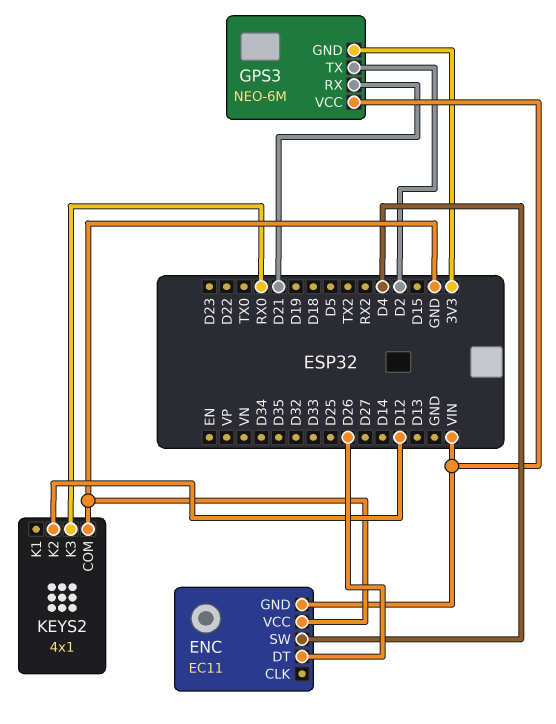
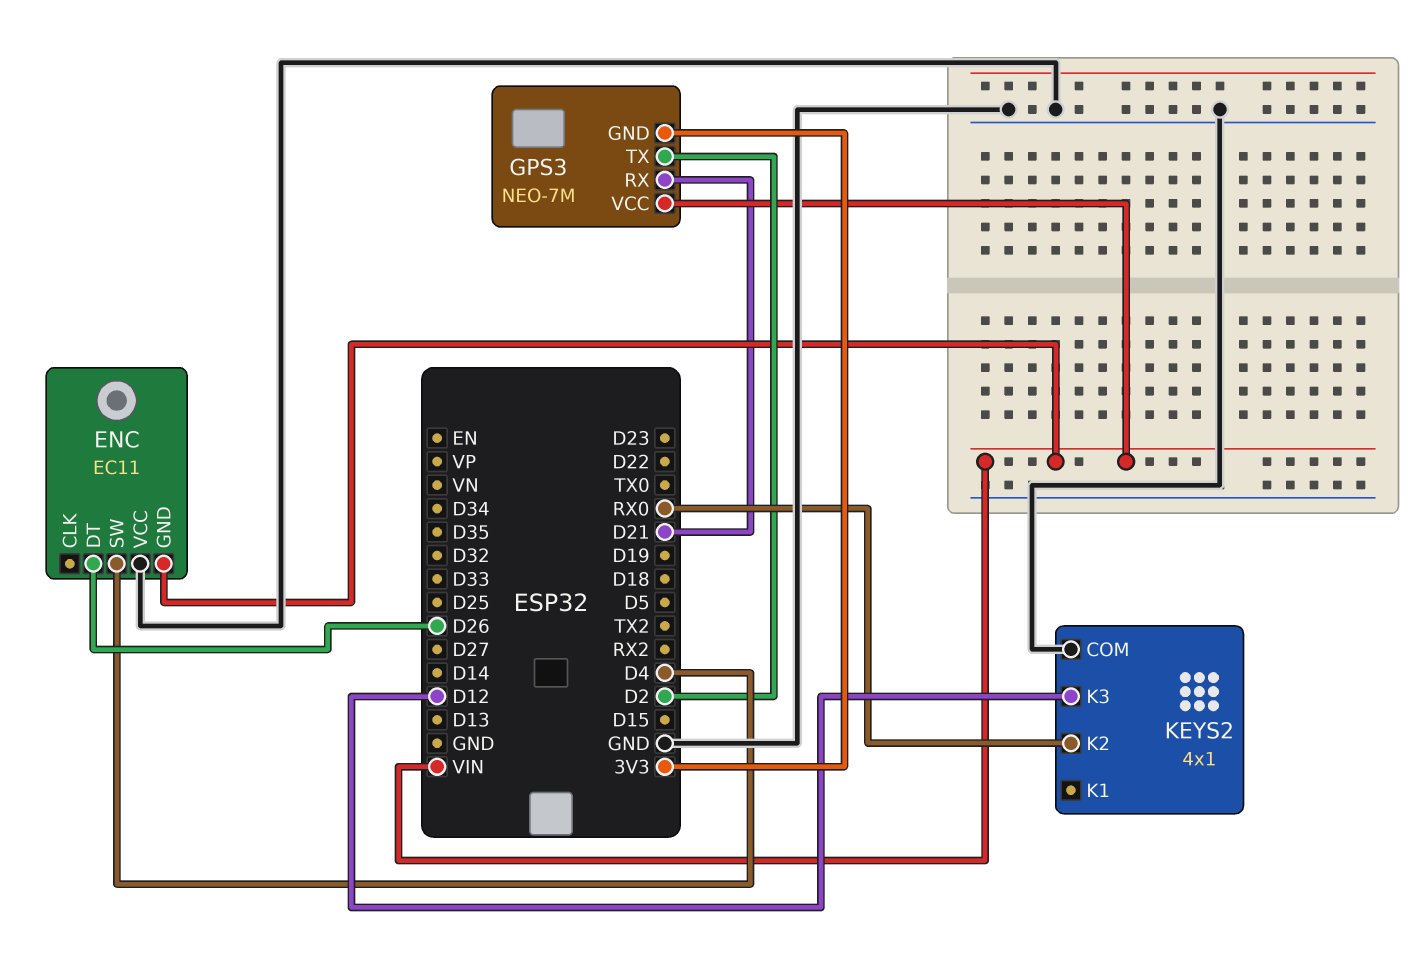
GPS3: NEO-6M -> NEO-7M
KEYS2 pin K2: D12 -> RX0
KEYS2 pin K3: RX0 -> D12

